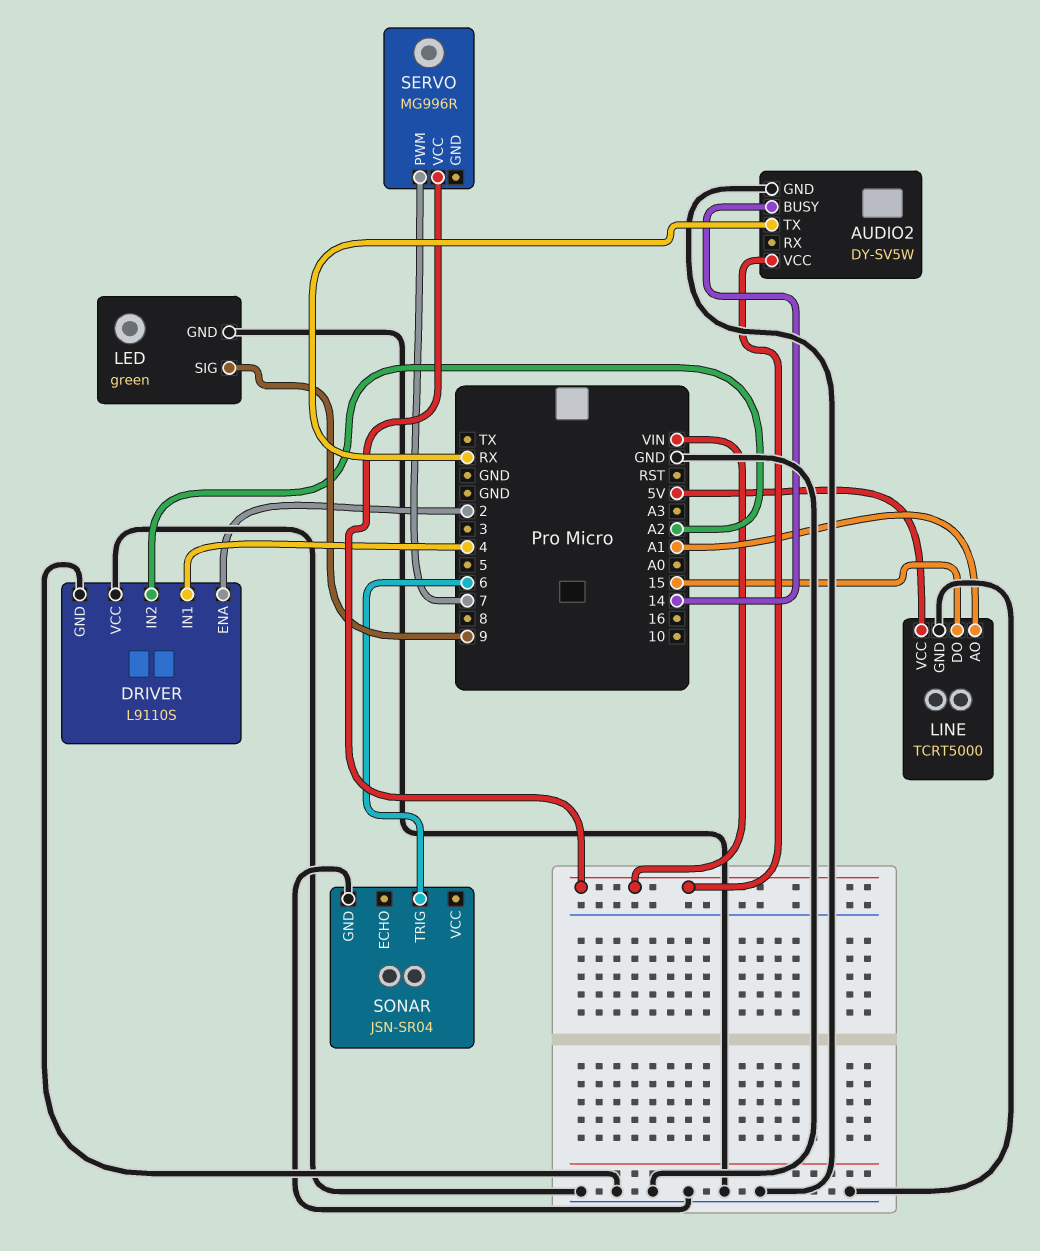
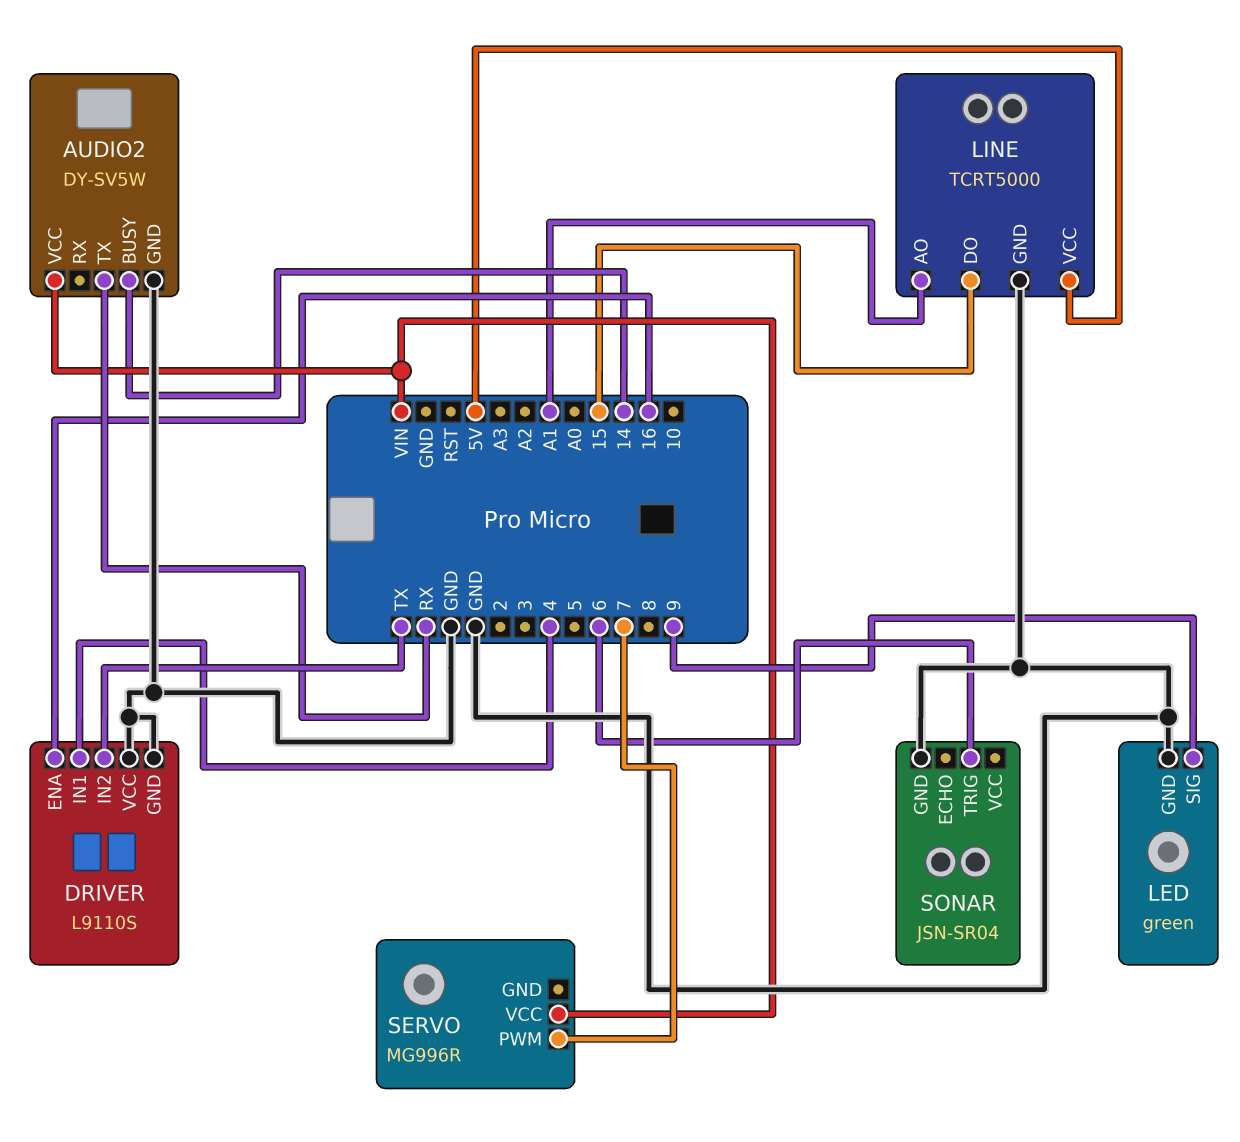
DRIVER pin ENA: 2 -> 16
DRIVER pin IN2: A2 -> TX

